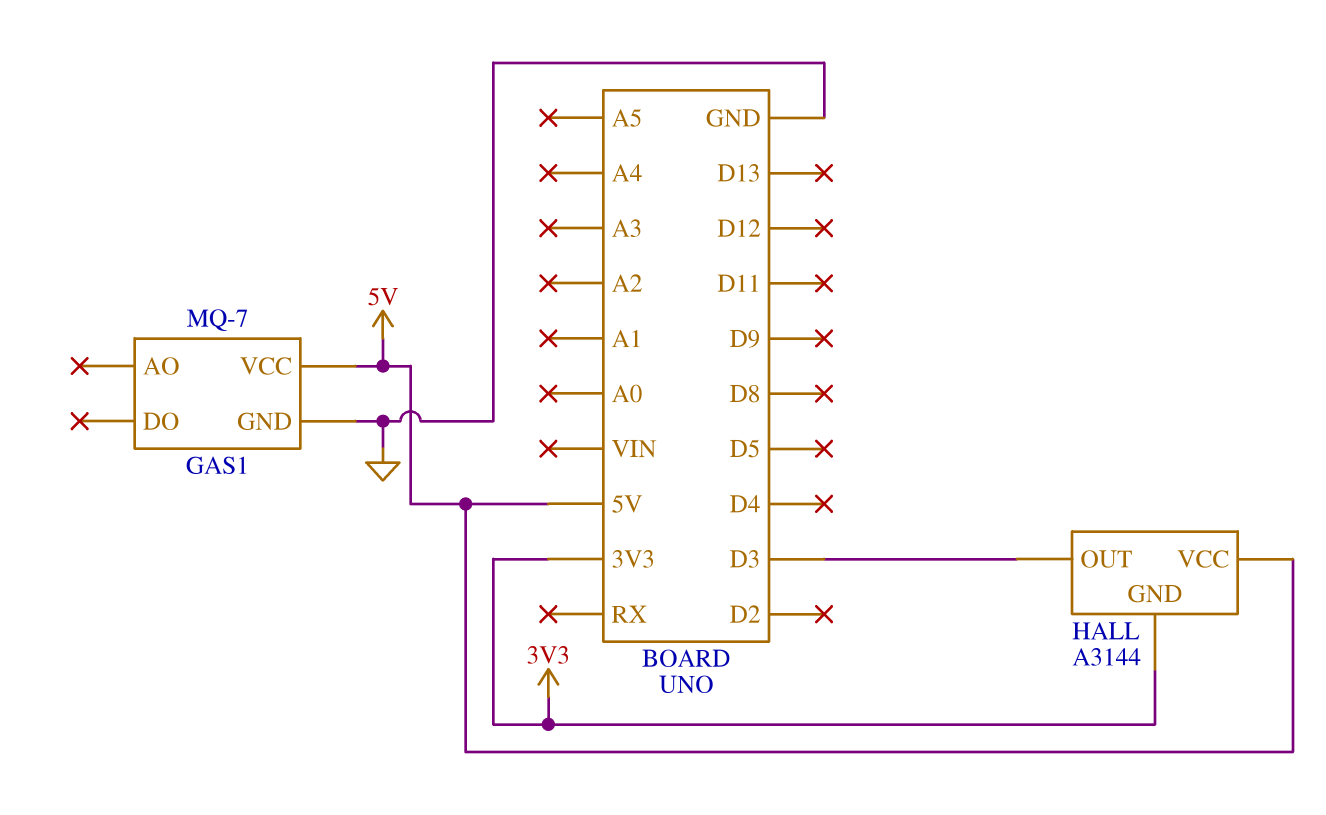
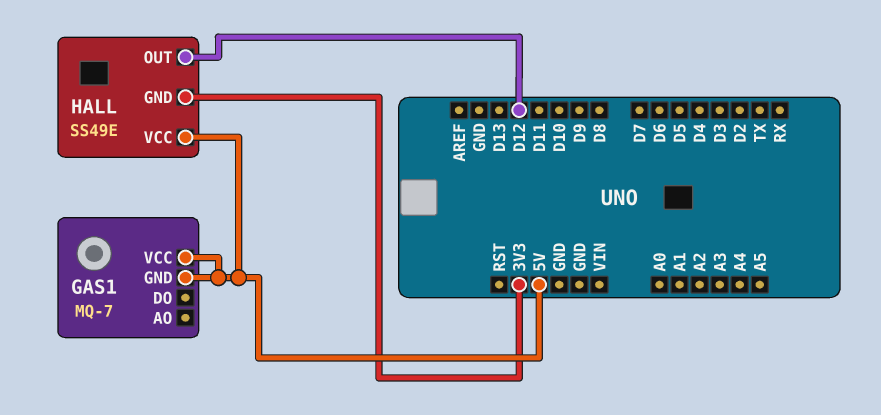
GAS1 pin GND: GND -> 5V
HALL: A3144 -> SS49E
HALL pin OUT: D3 -> D12

